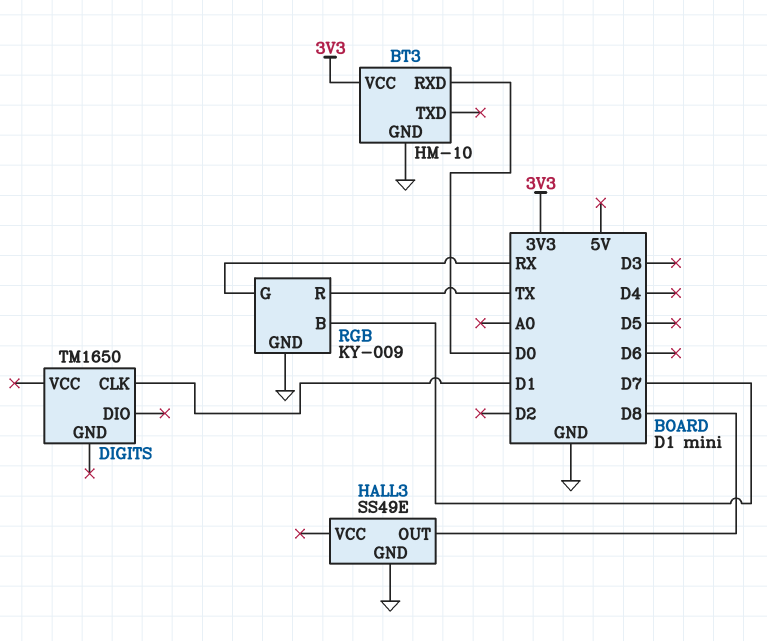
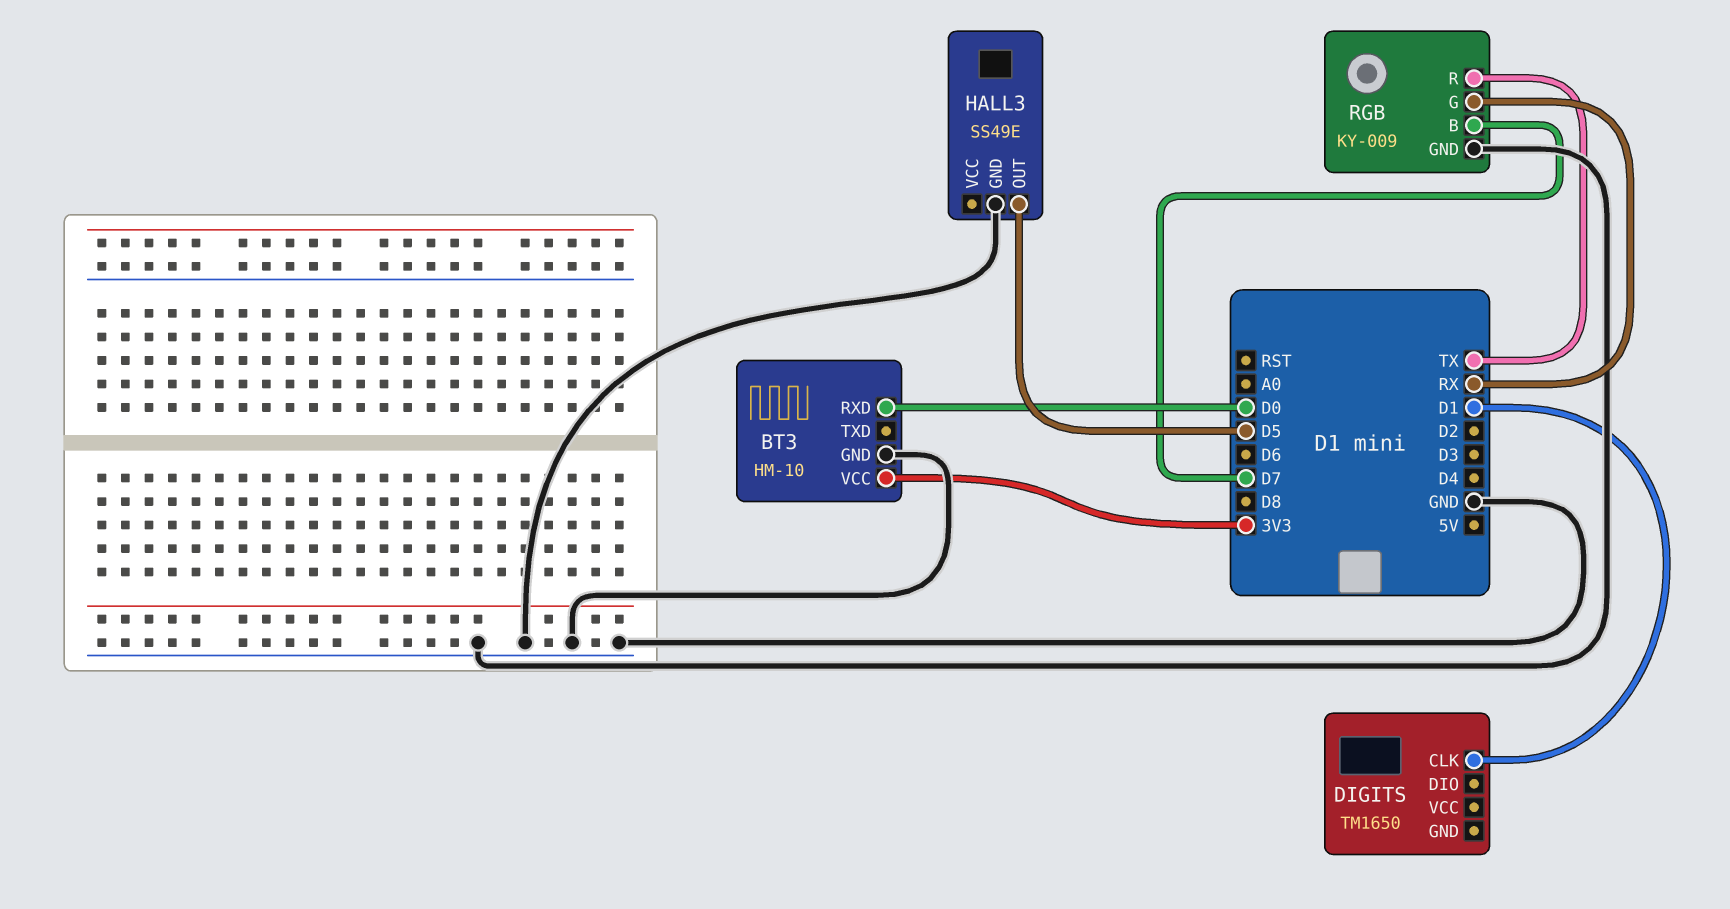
HALL3 pin OUT: D8 -> D5

